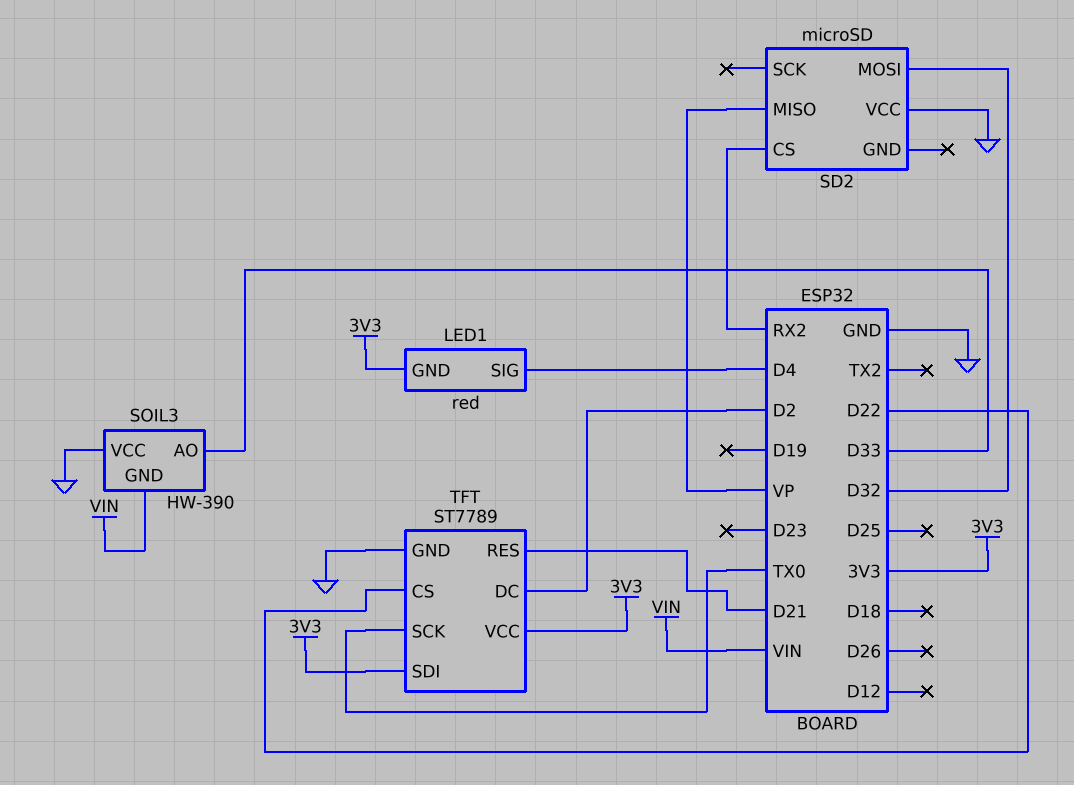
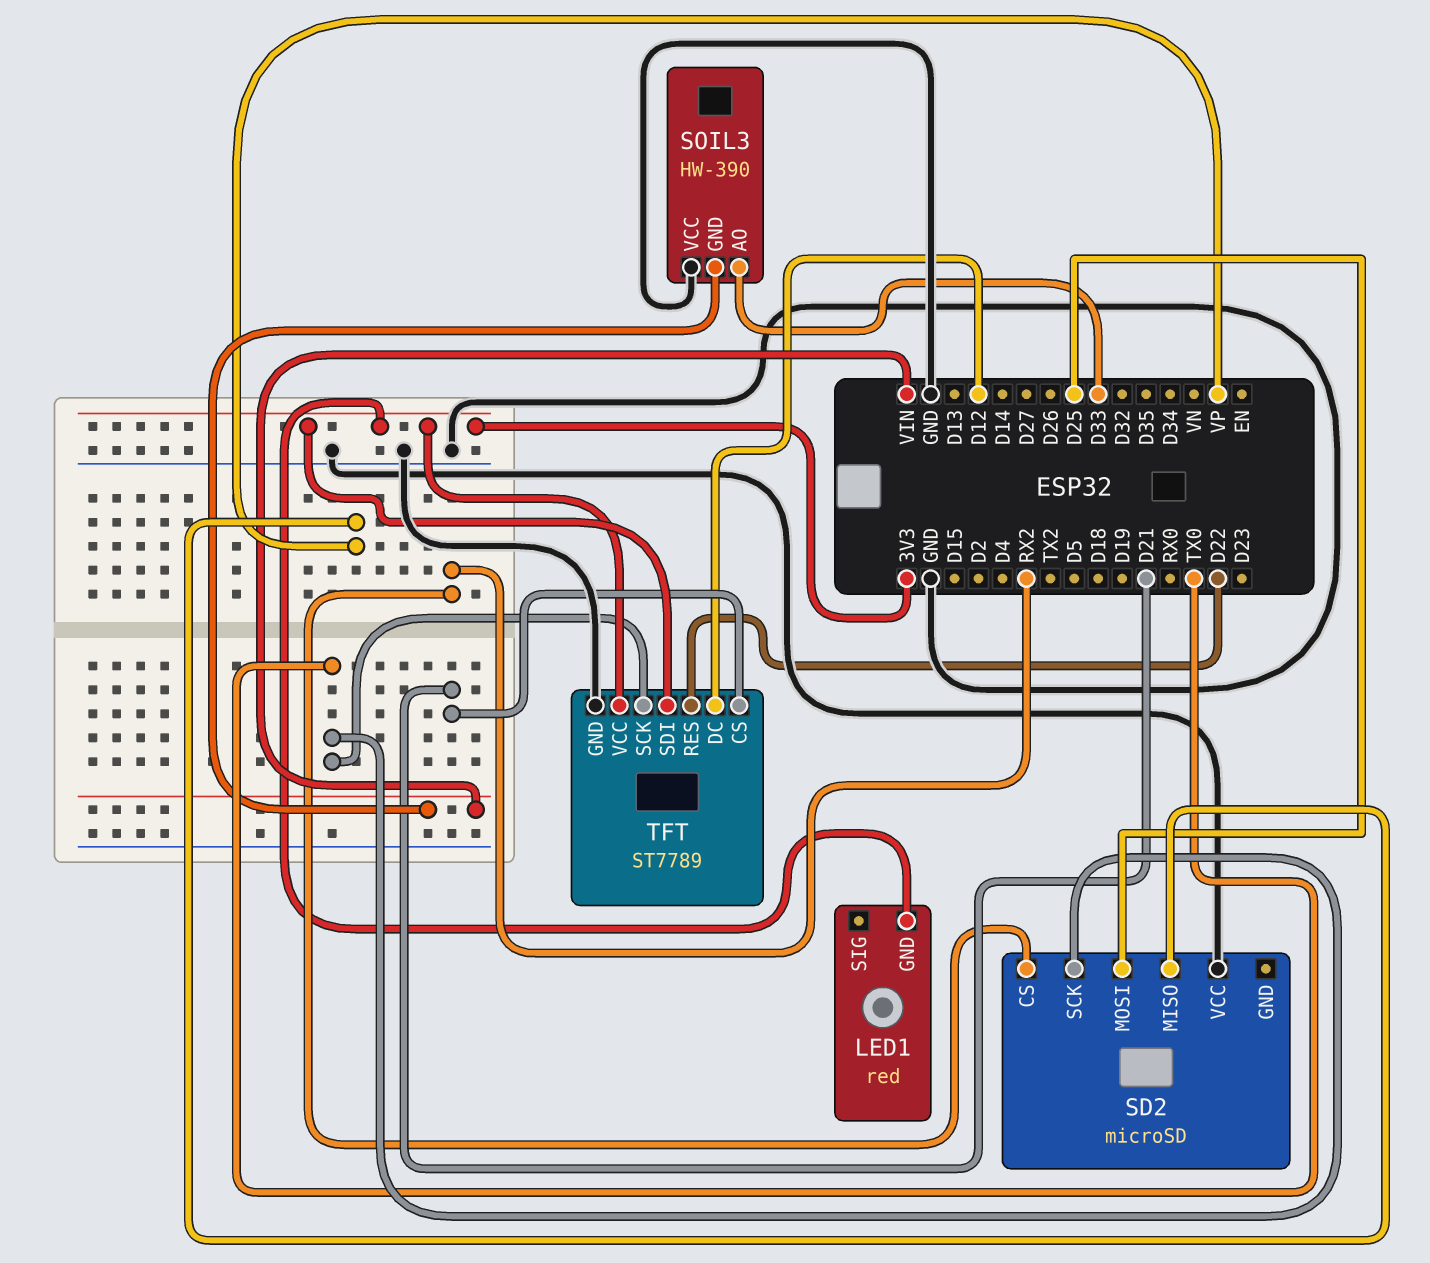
LED1 pin SIG: D4 -> none
SD2 pin MOSI: D32 -> D25
SD2 pin SCK: none -> TX0
TFT pin CS: D22 -> D21
TFT pin DC: D2 -> D12
TFT pin RES: D21 -> D22

